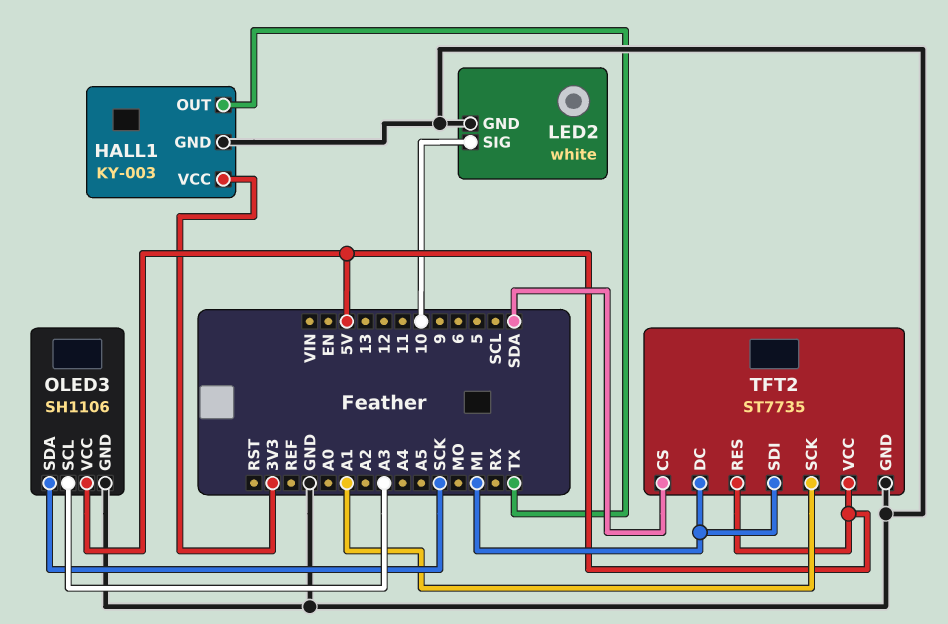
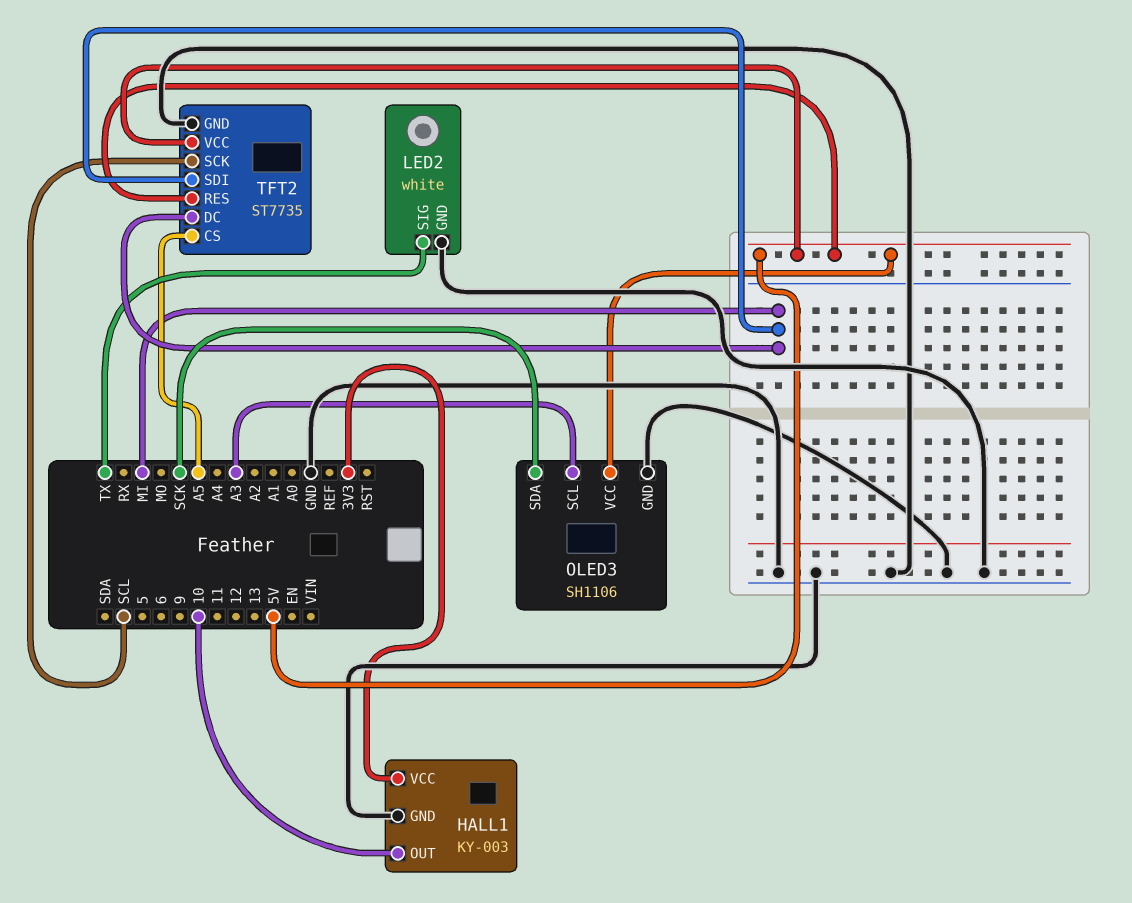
HALL1 pin OUT: TX -> 10
LED2 pin SIG: 10 -> TX
TFT2 pin CS: SDA -> A5
TFT2 pin SCK: A1 -> SCL

